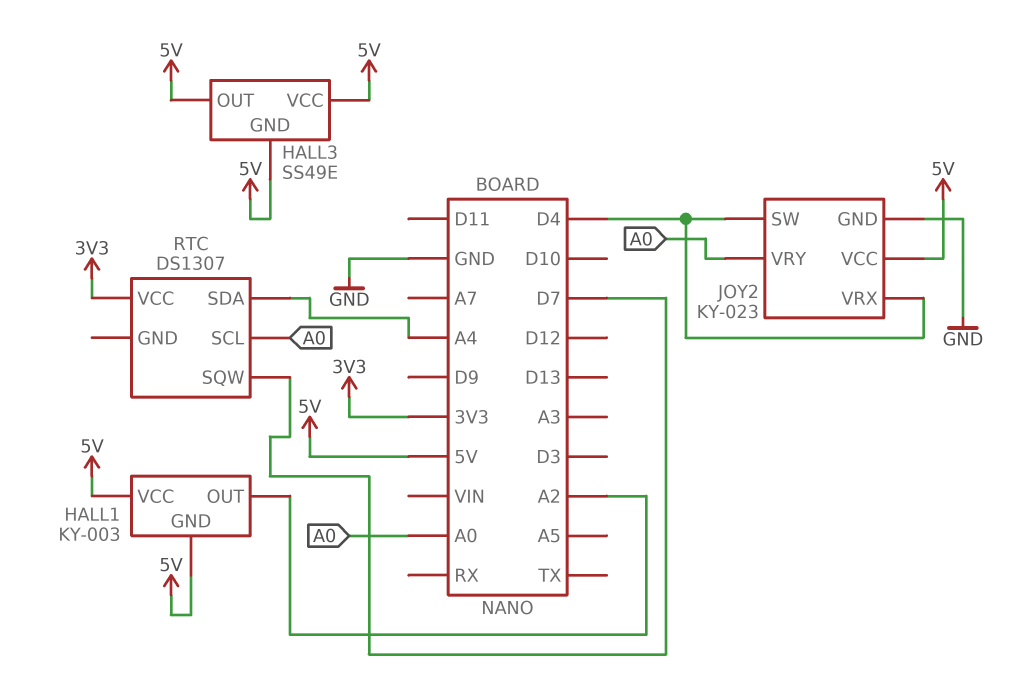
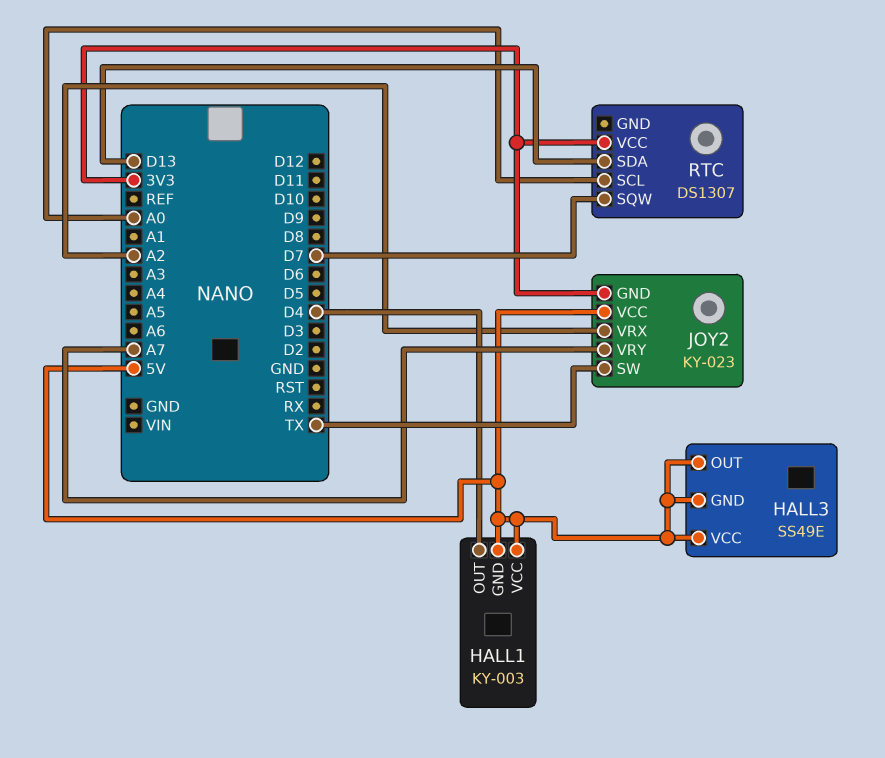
HALL1 pin OUT: A2 -> D4
JOY2 pin GND: GND -> 3V3
JOY2 pin SW: D4 -> TX
JOY2 pin VRX: D4 -> A2
JOY2 pin VRY: A0 -> A7
RTC pin SDA: A4 -> D13

